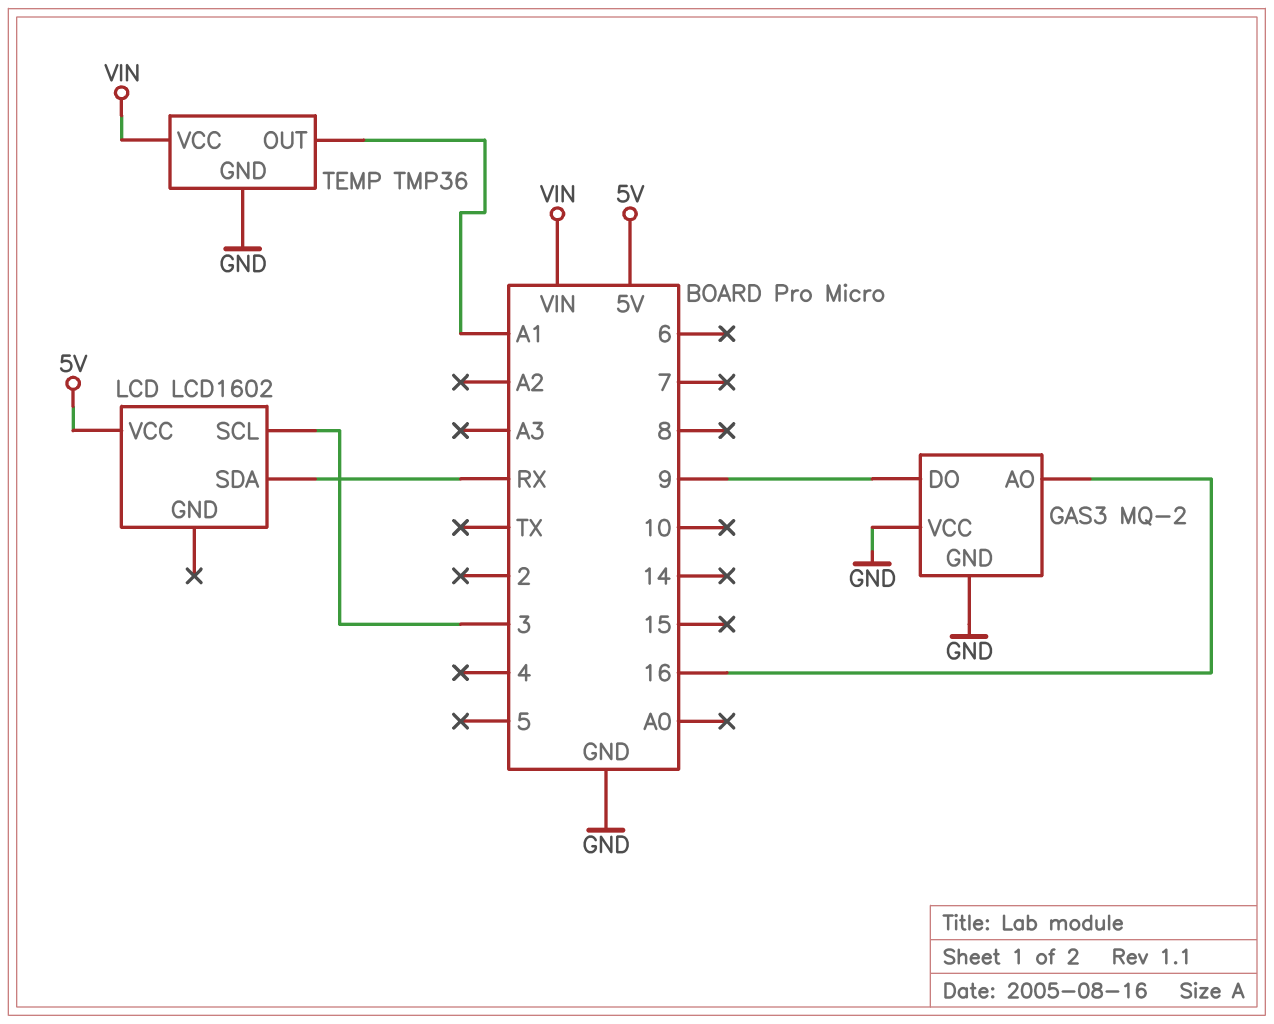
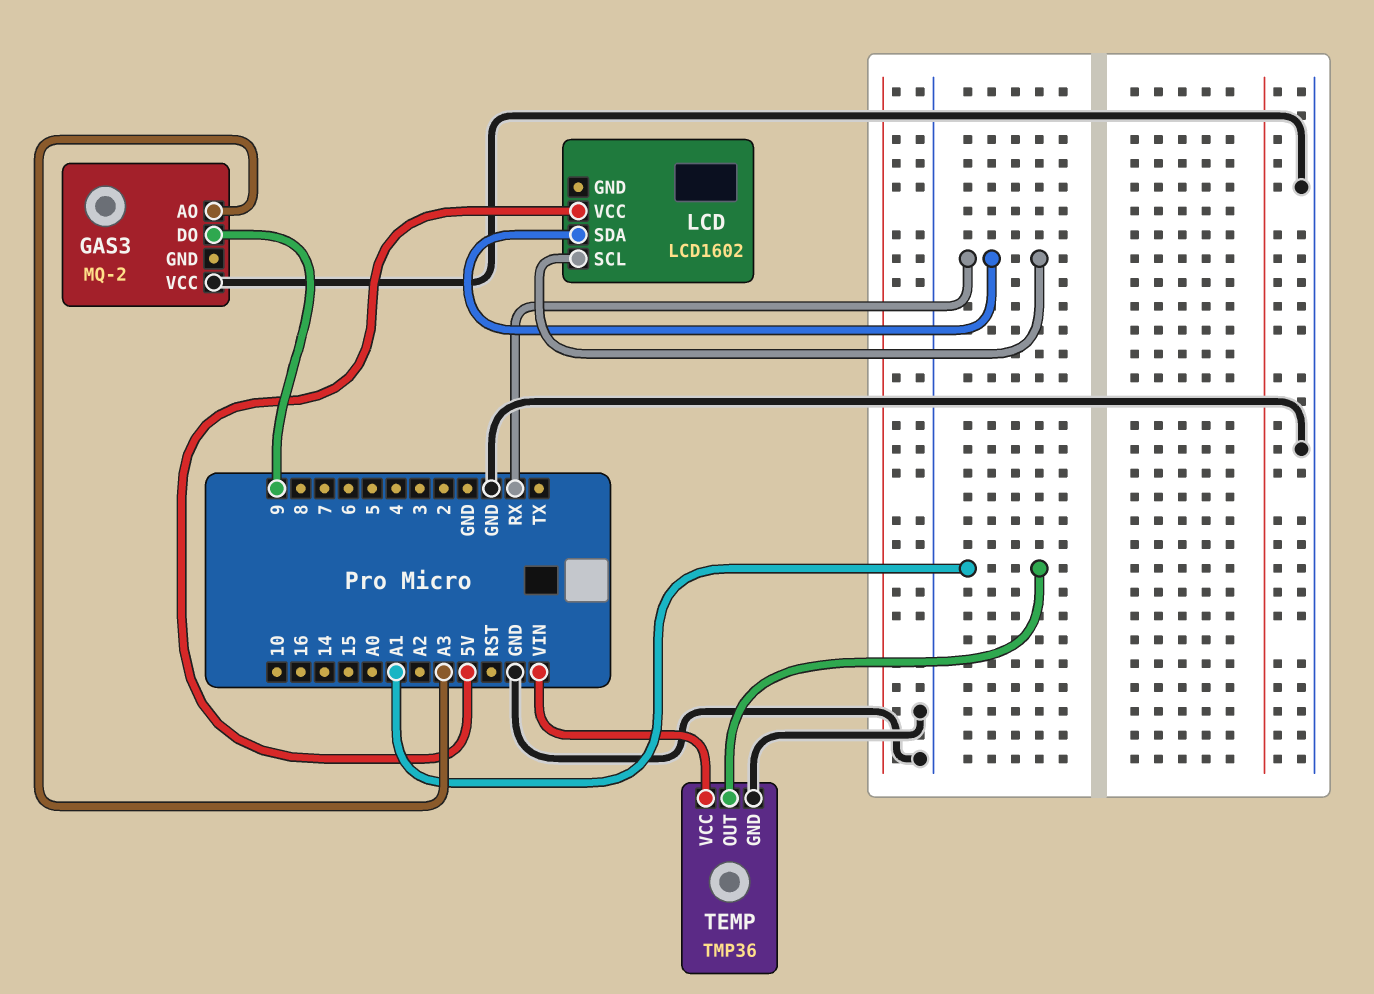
GAS3 pin AO: 16 -> A3
GAS3 pin GND: GND -> none
LCD pin SCL: 3 -> RX

